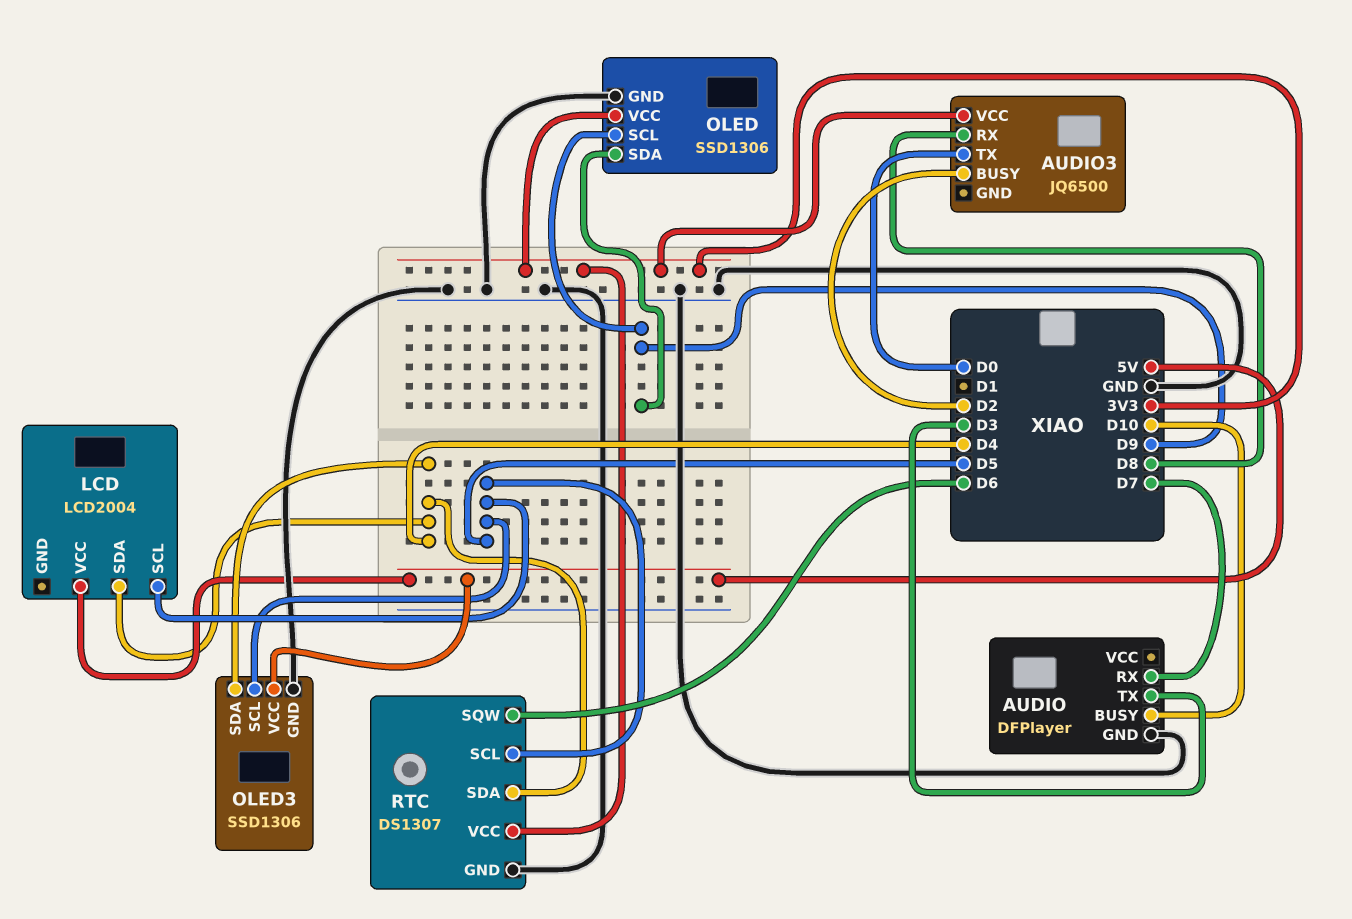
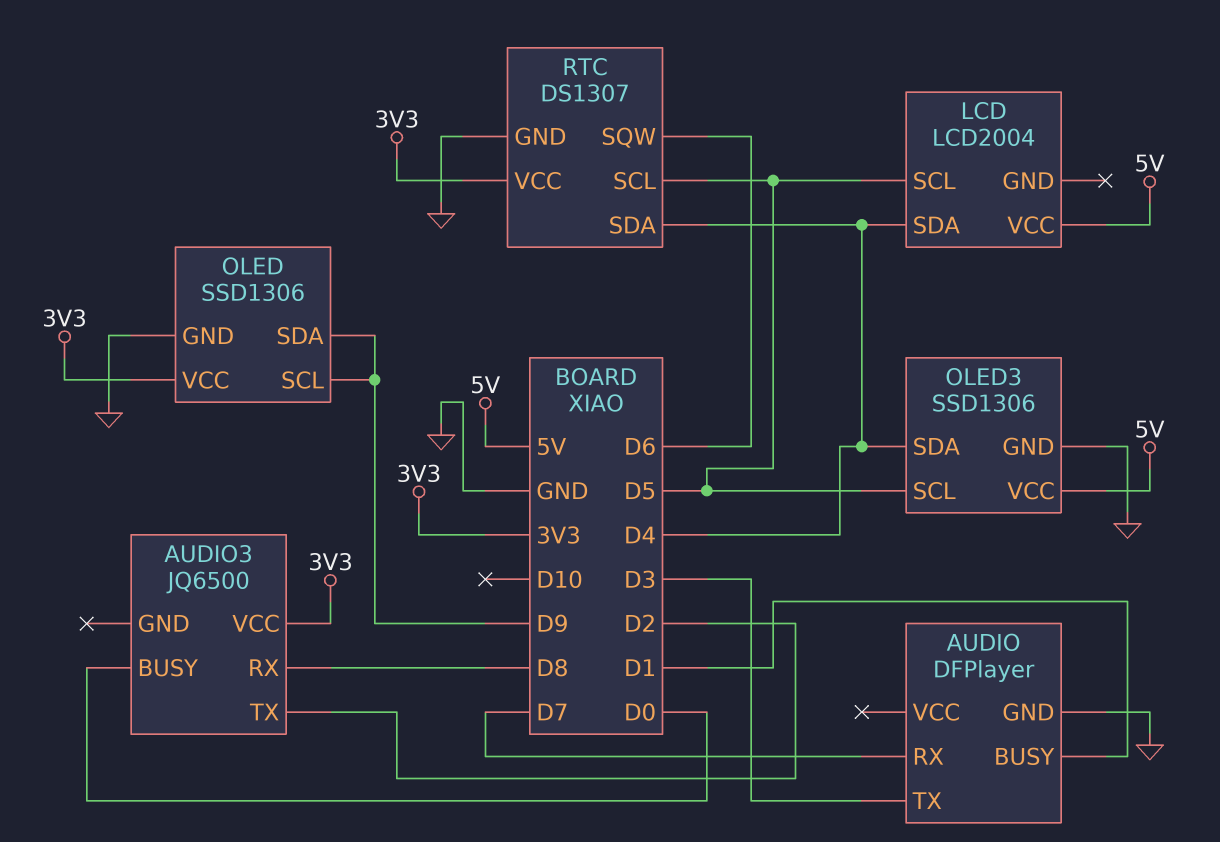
AUDIO pin BUSY: D10 -> D1
AUDIO3 pin BUSY: D2 -> D0
AUDIO3 pin TX: D0 -> D2

